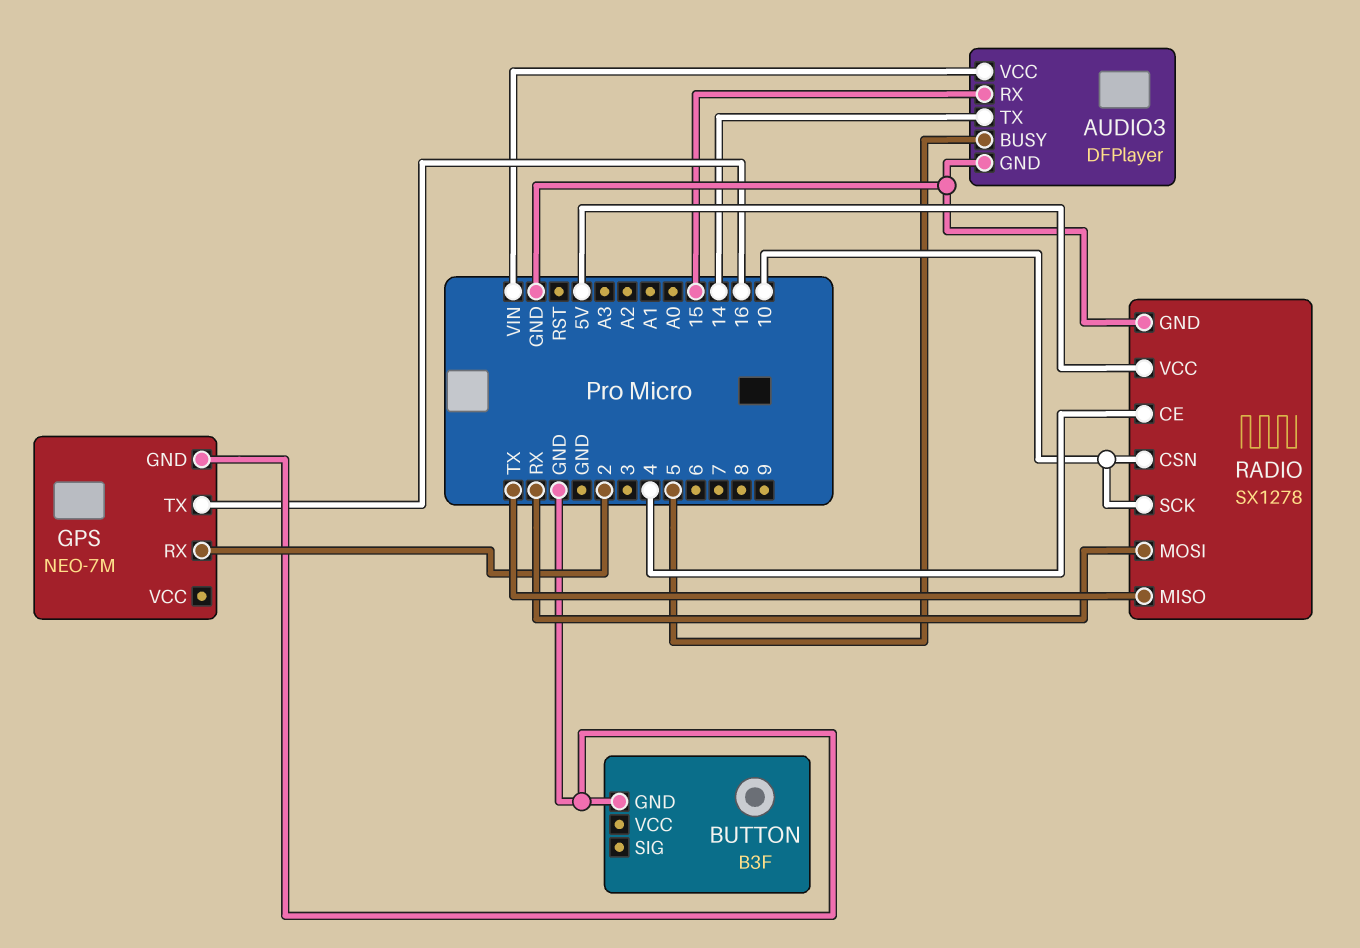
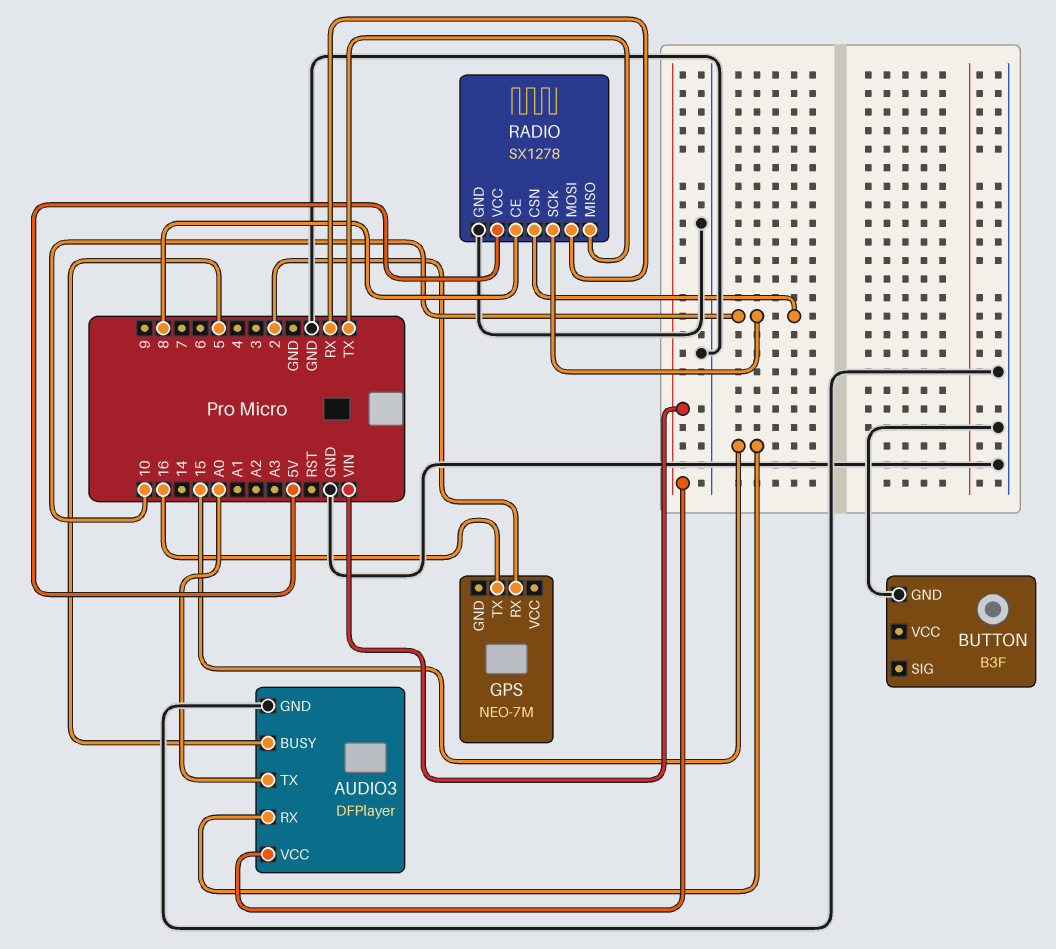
AUDIO3 pin TX: 14 -> A0
GPS pin GND: GND -> none
RADIO pin CE: 4 -> 8

